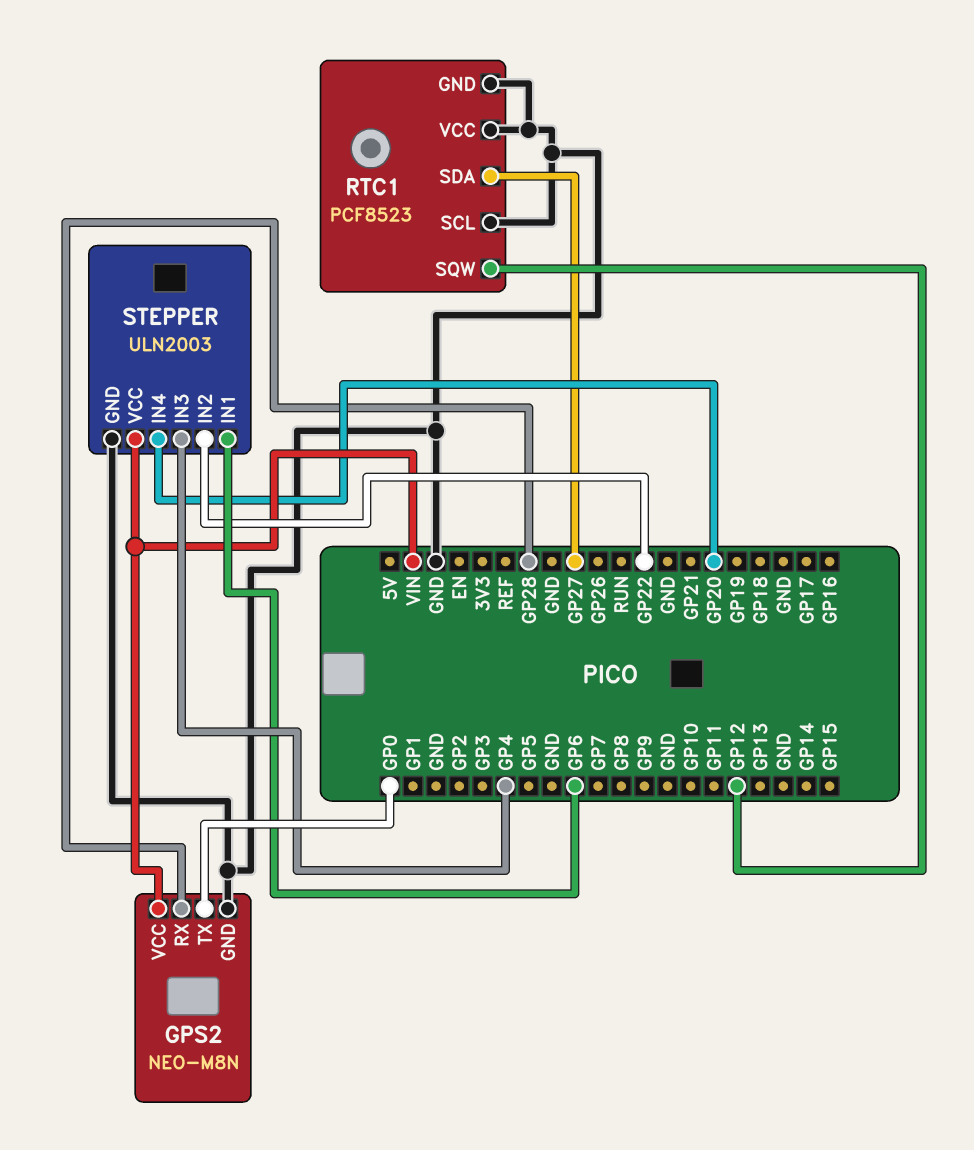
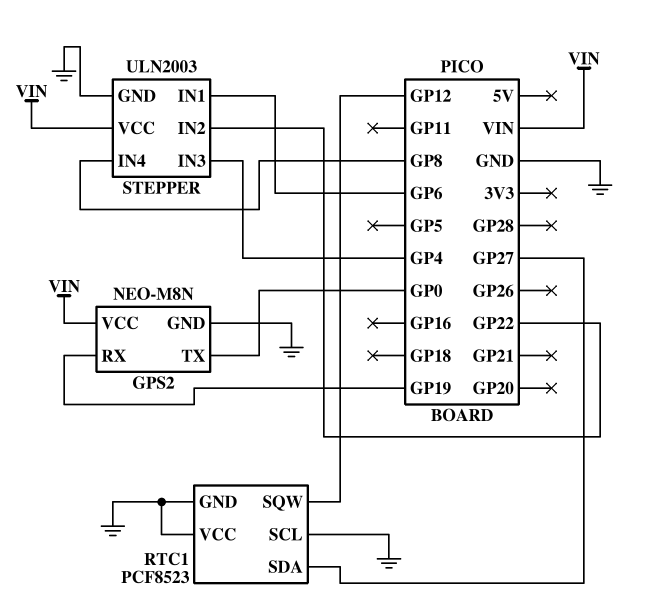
GPS2 pin RX: GP28 -> GP19
STEPPER pin IN4: GP20 -> GP8

